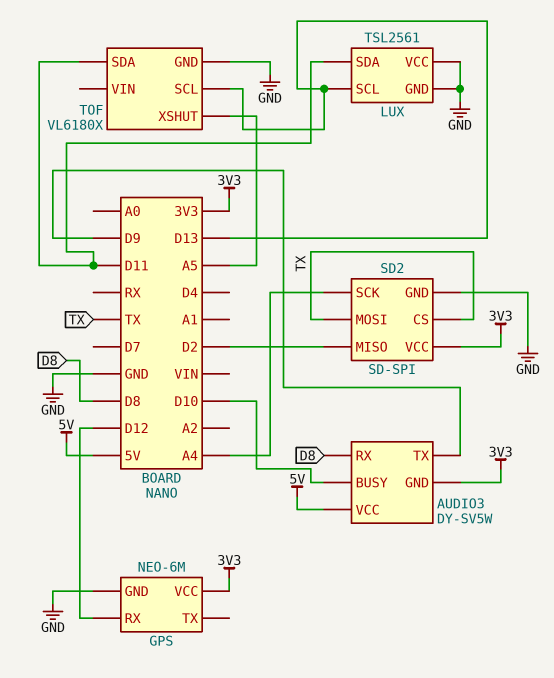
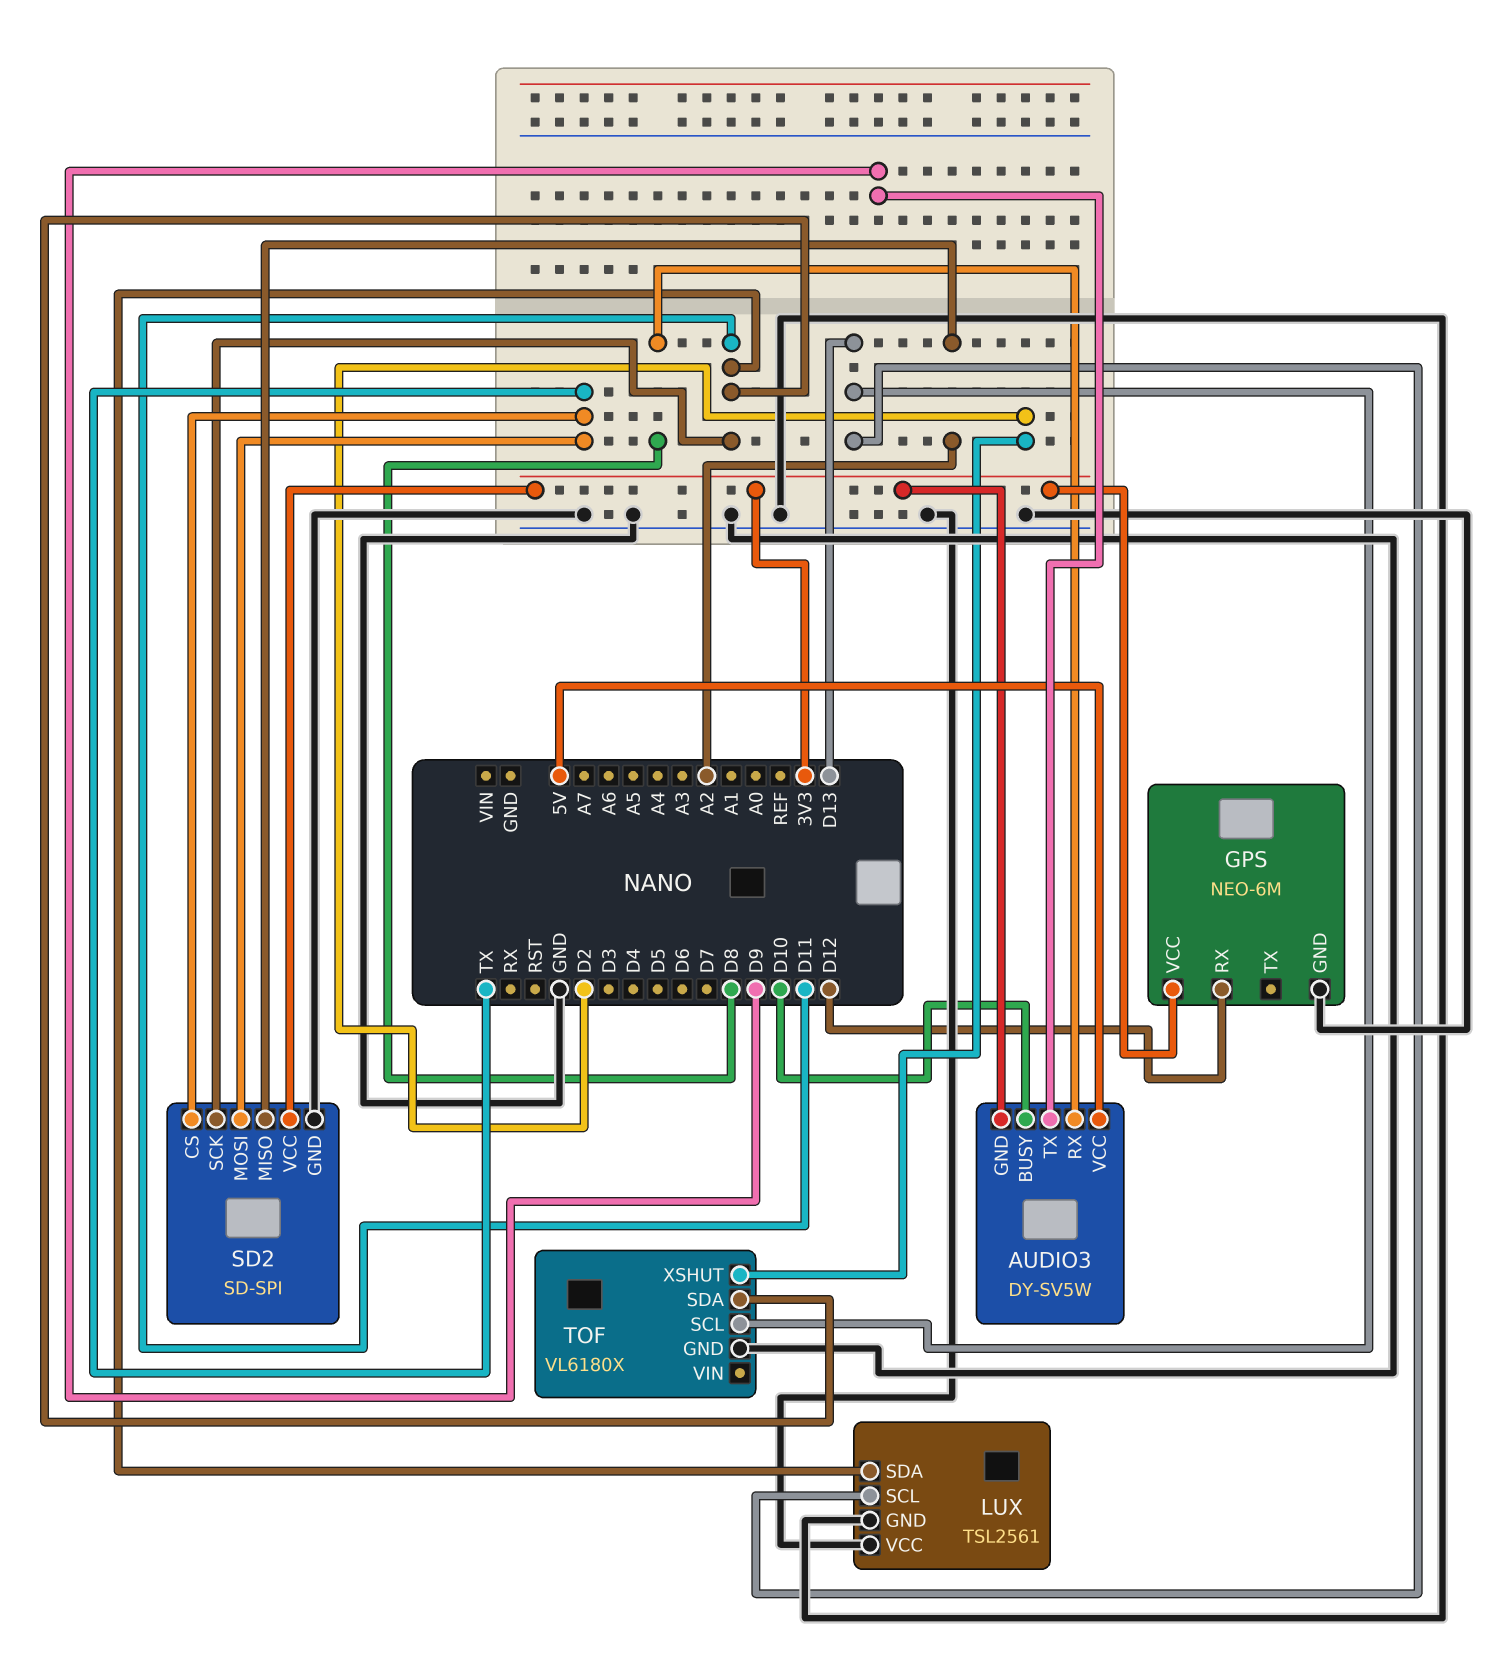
SD2 pin MISO: D2 -> A2
SD2 pin SCK: A4 -> D11
TOF pin XSHUT: A5 -> D2

